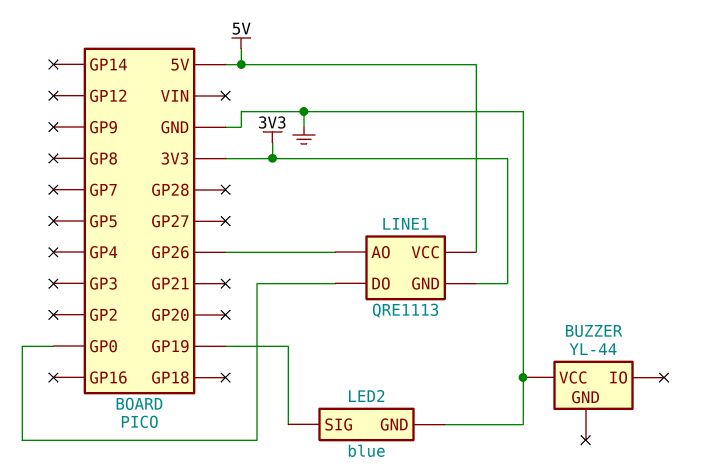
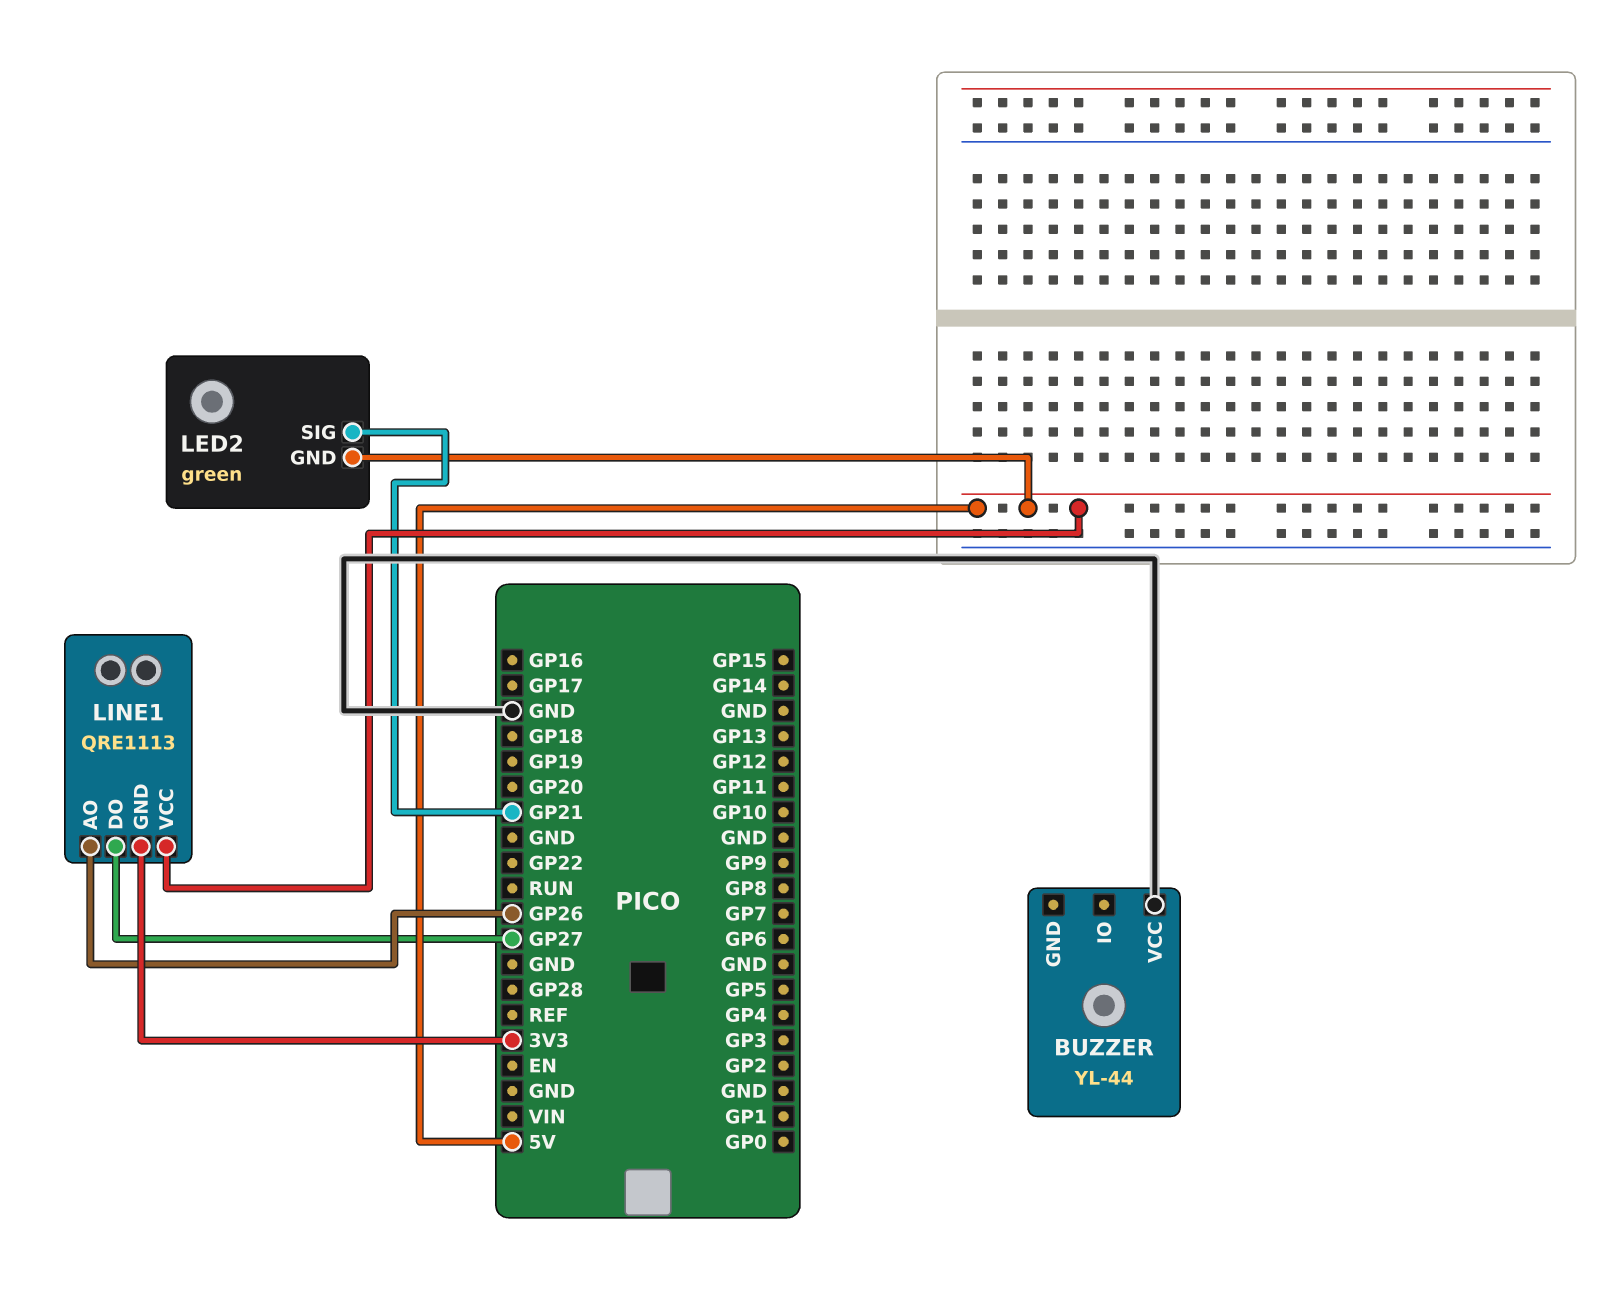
LED2: blue -> green
LED2 pin GND: GND -> 5V
LED2 pin SIG: GP19 -> GP21
LINE1 pin DO: GP0 -> GP27

